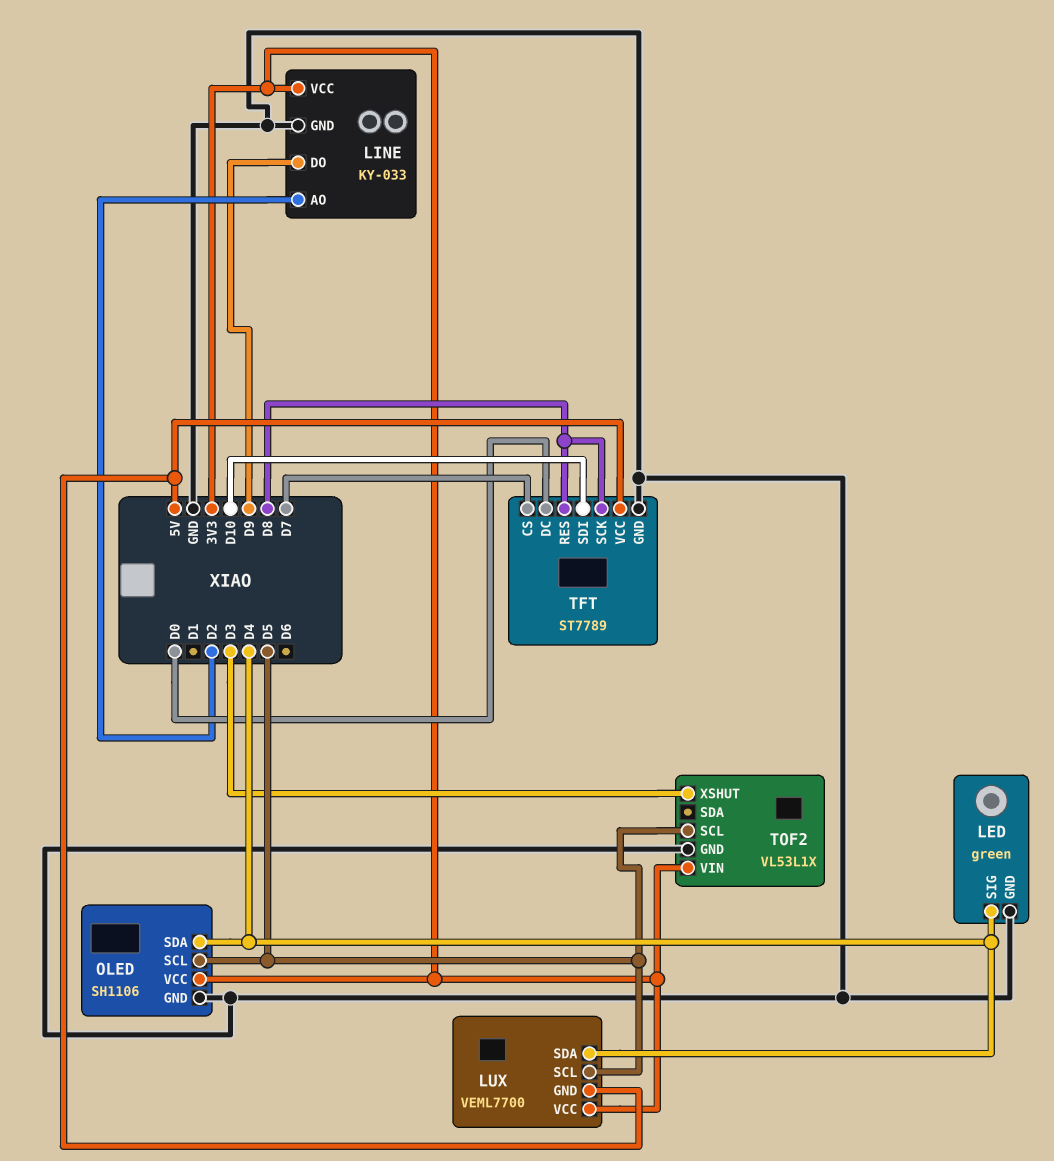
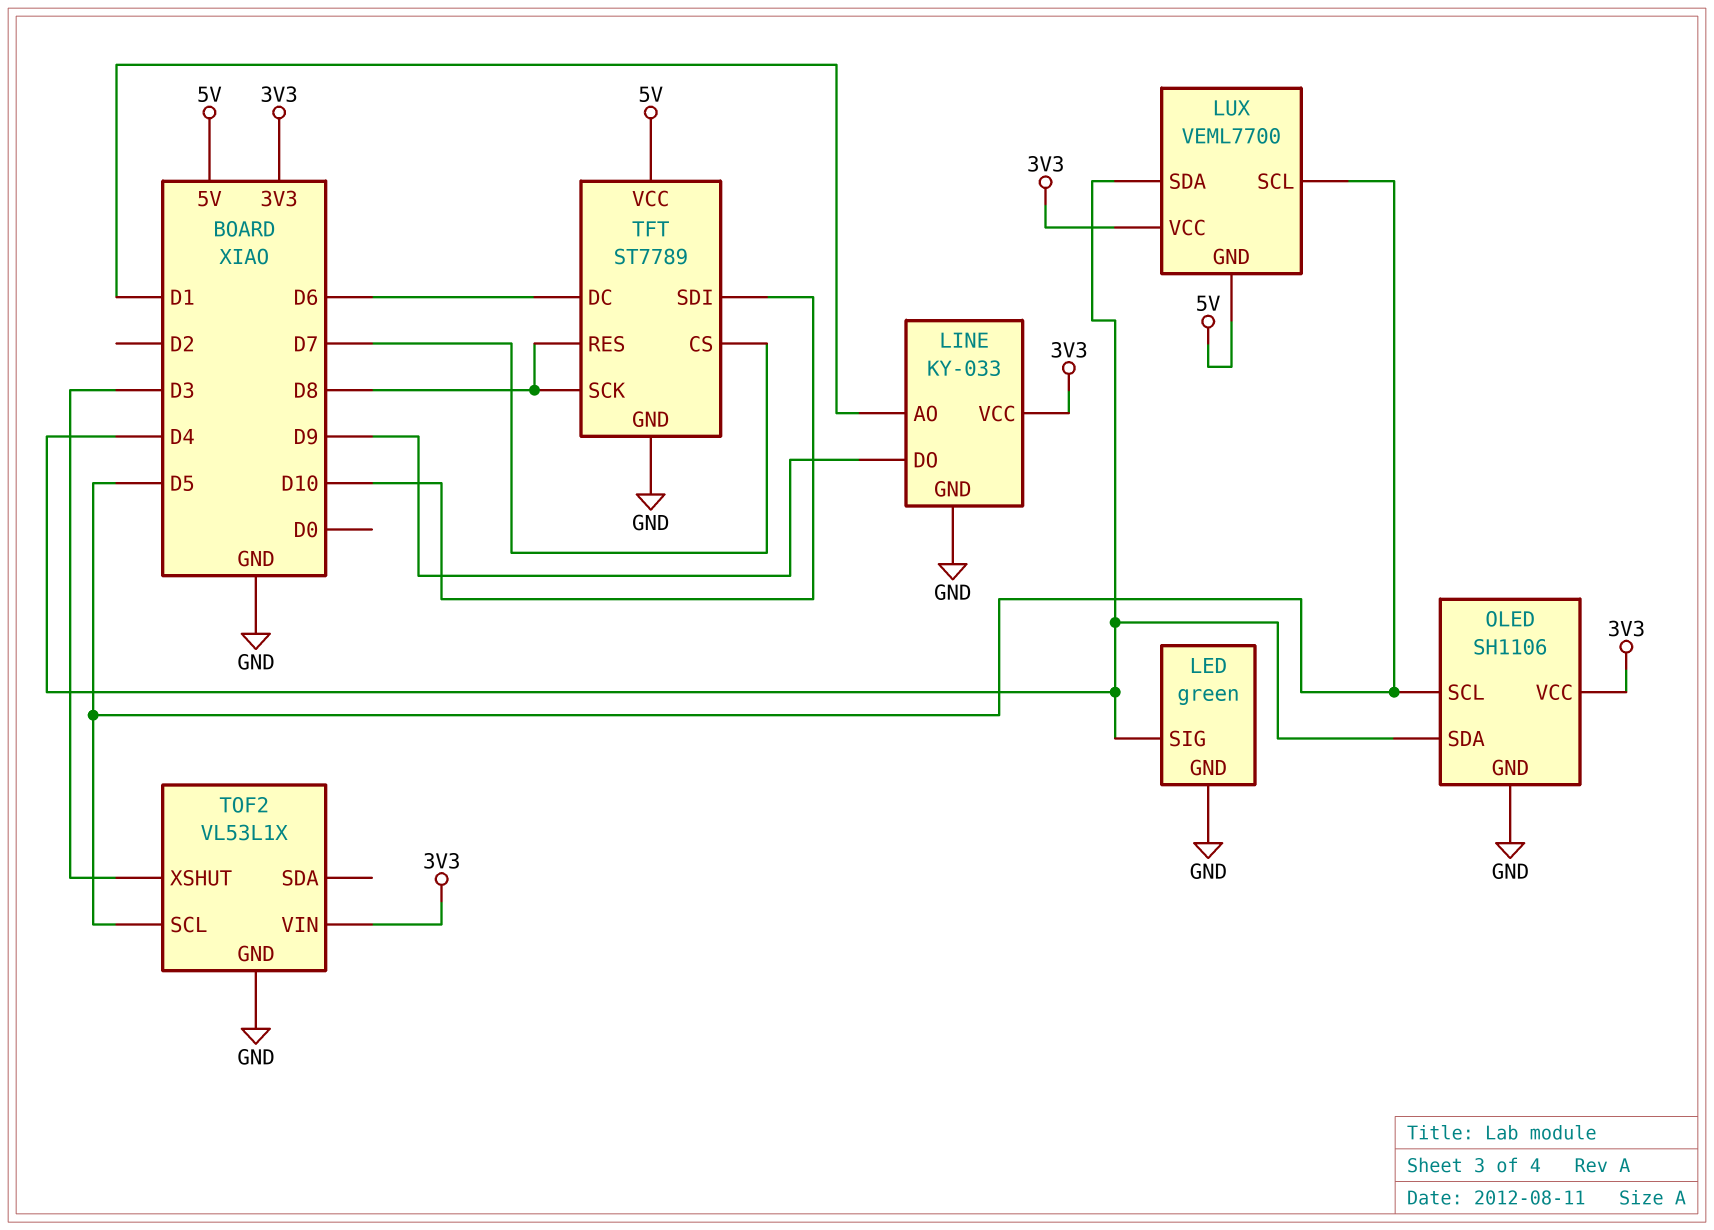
LINE pin AO: D2 -> D1
TFT pin DC: D0 -> D6

